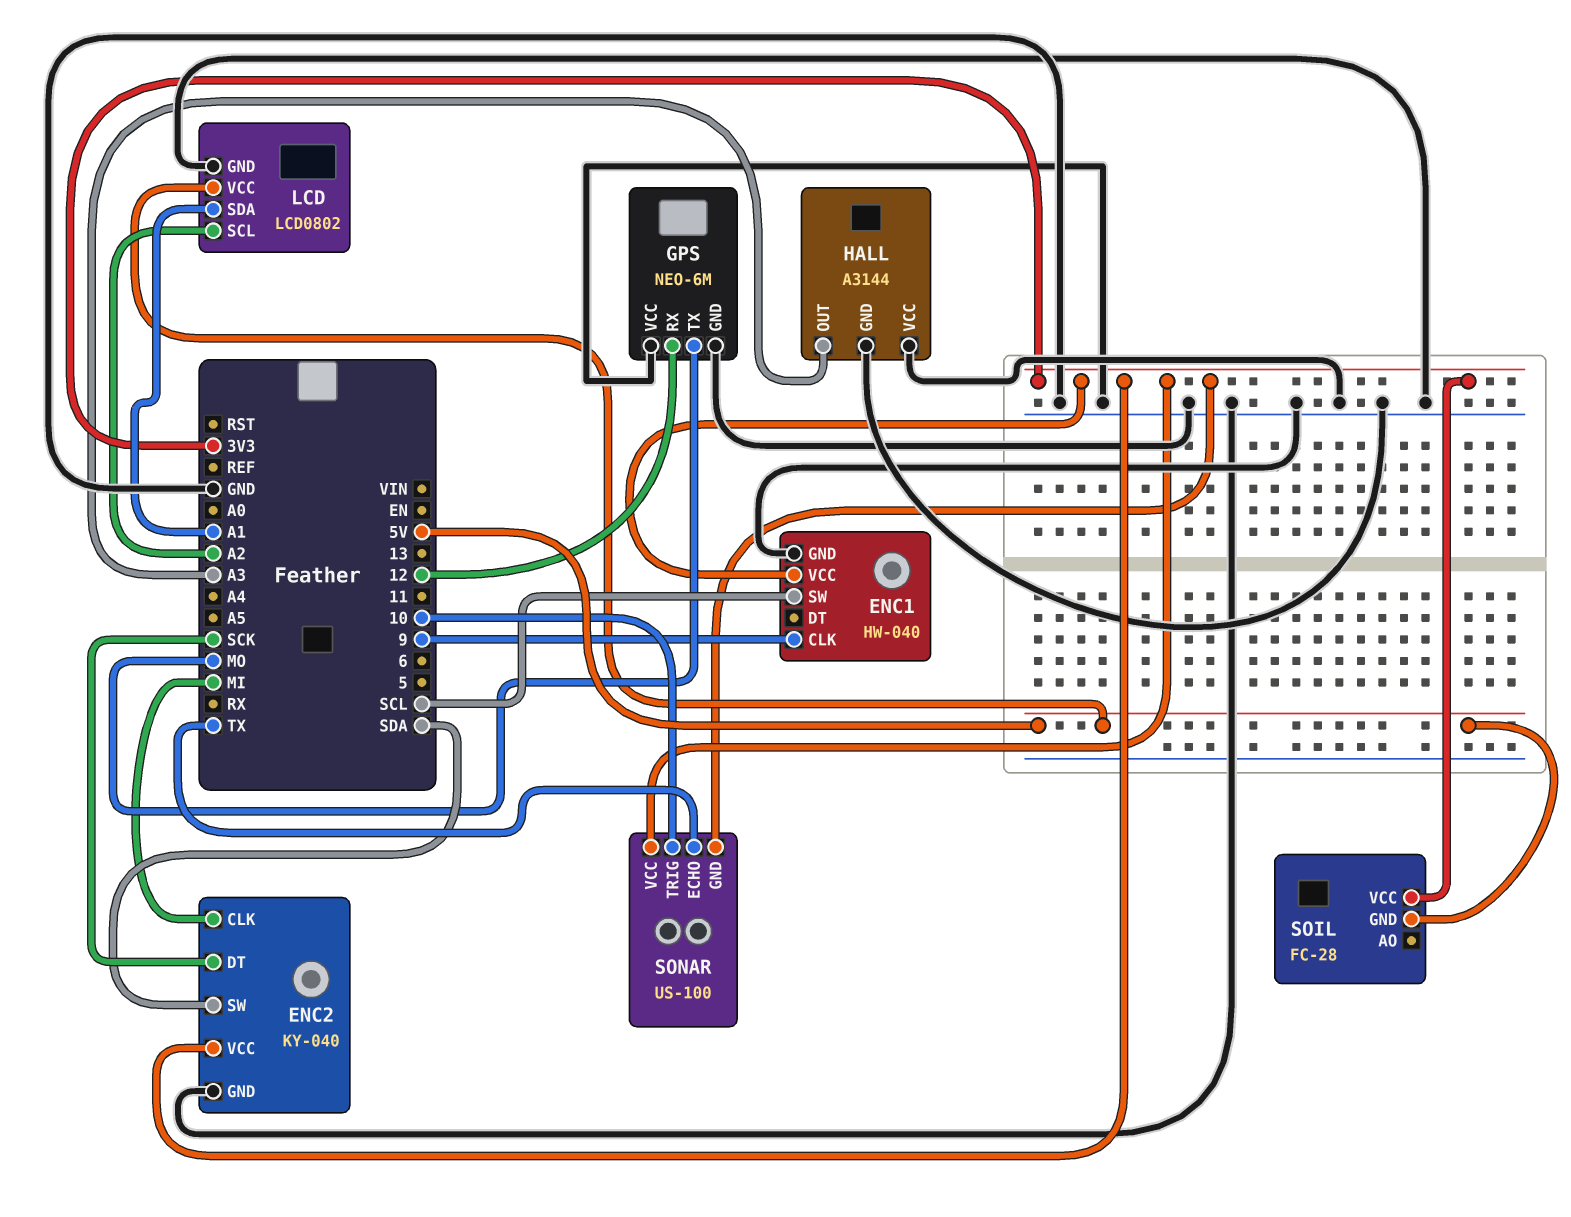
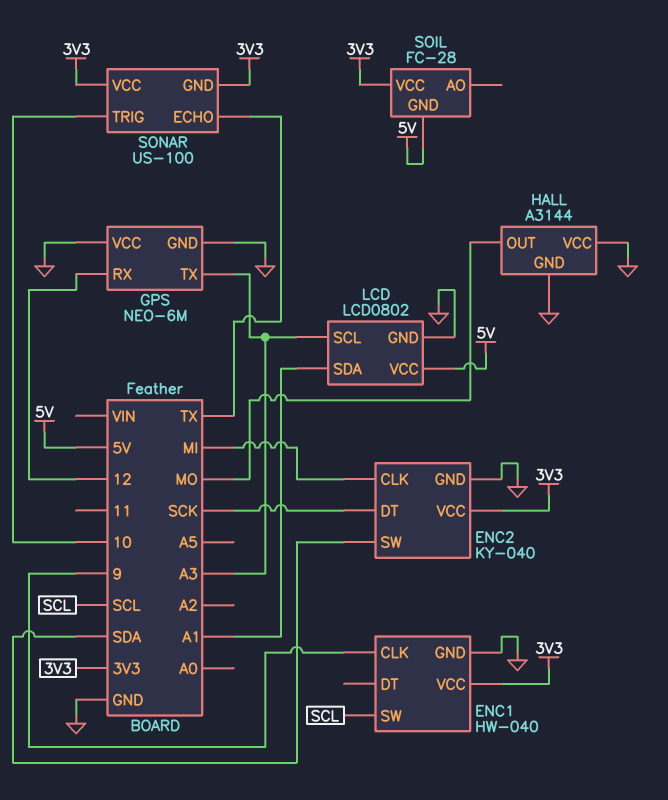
GPS pin TX: MO -> A3
HALL pin OUT: A3 -> MO
LCD pin SCL: A2 -> A3

